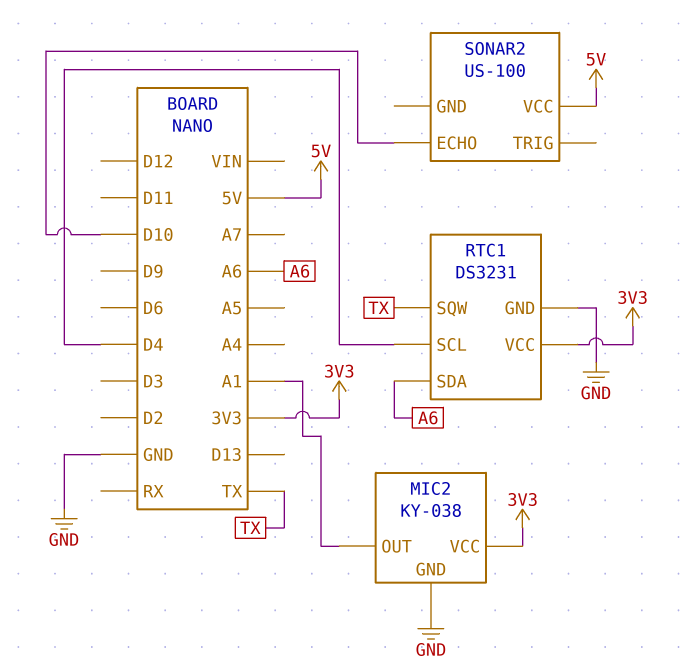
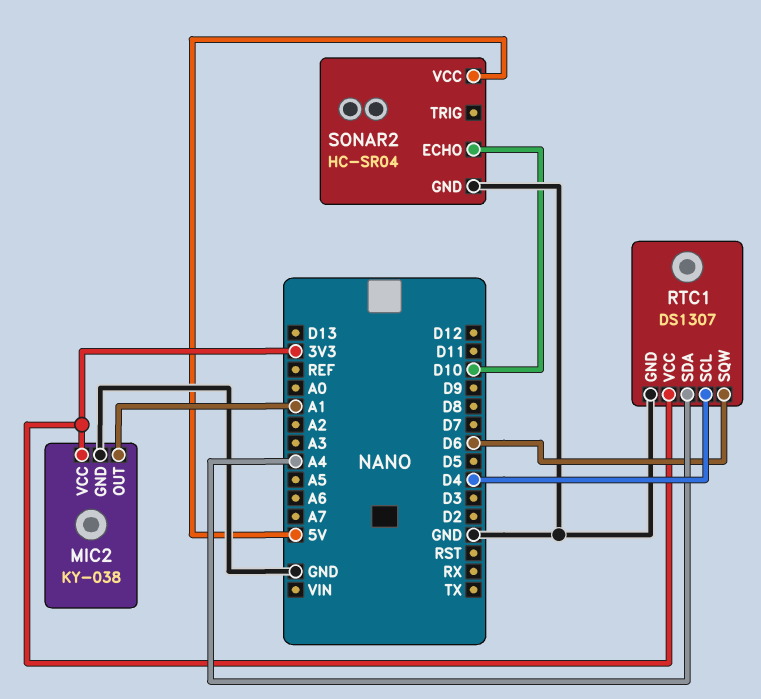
RTC1: DS3231 -> DS1307
RTC1 pin SDA: A6 -> A4
RTC1 pin SQW: TX -> D6
SONAR2: US-100 -> HC-SR04
SONAR2 pin GND: none -> GND

